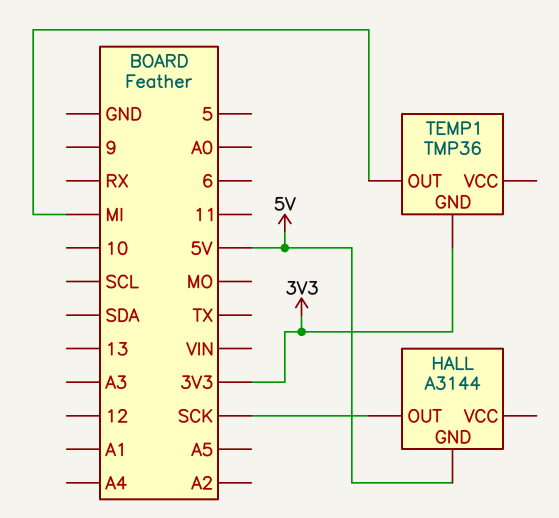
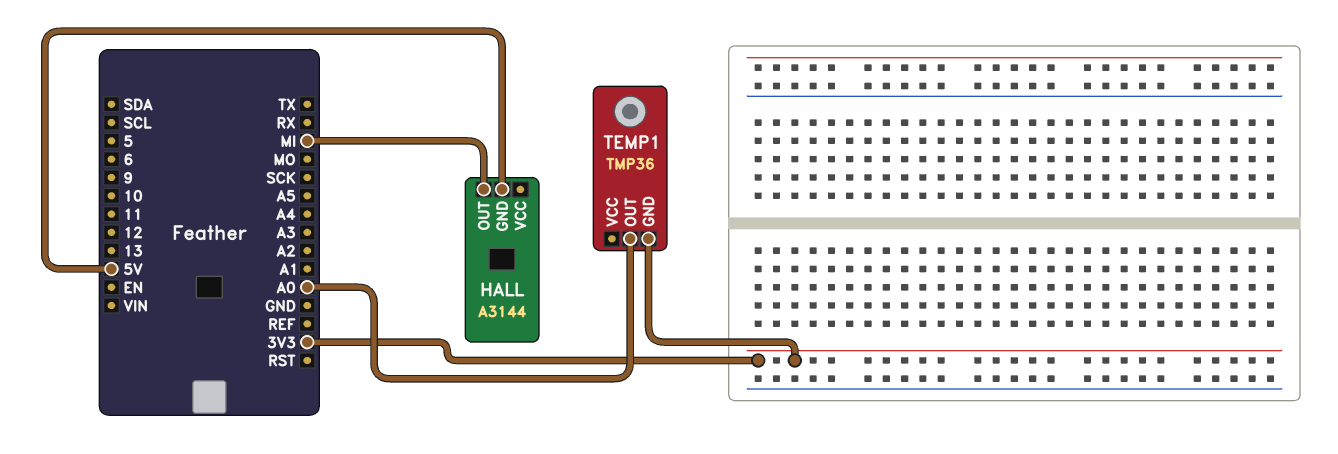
HALL pin OUT: SCK -> MI
TEMP1 pin OUT: MI -> A0

